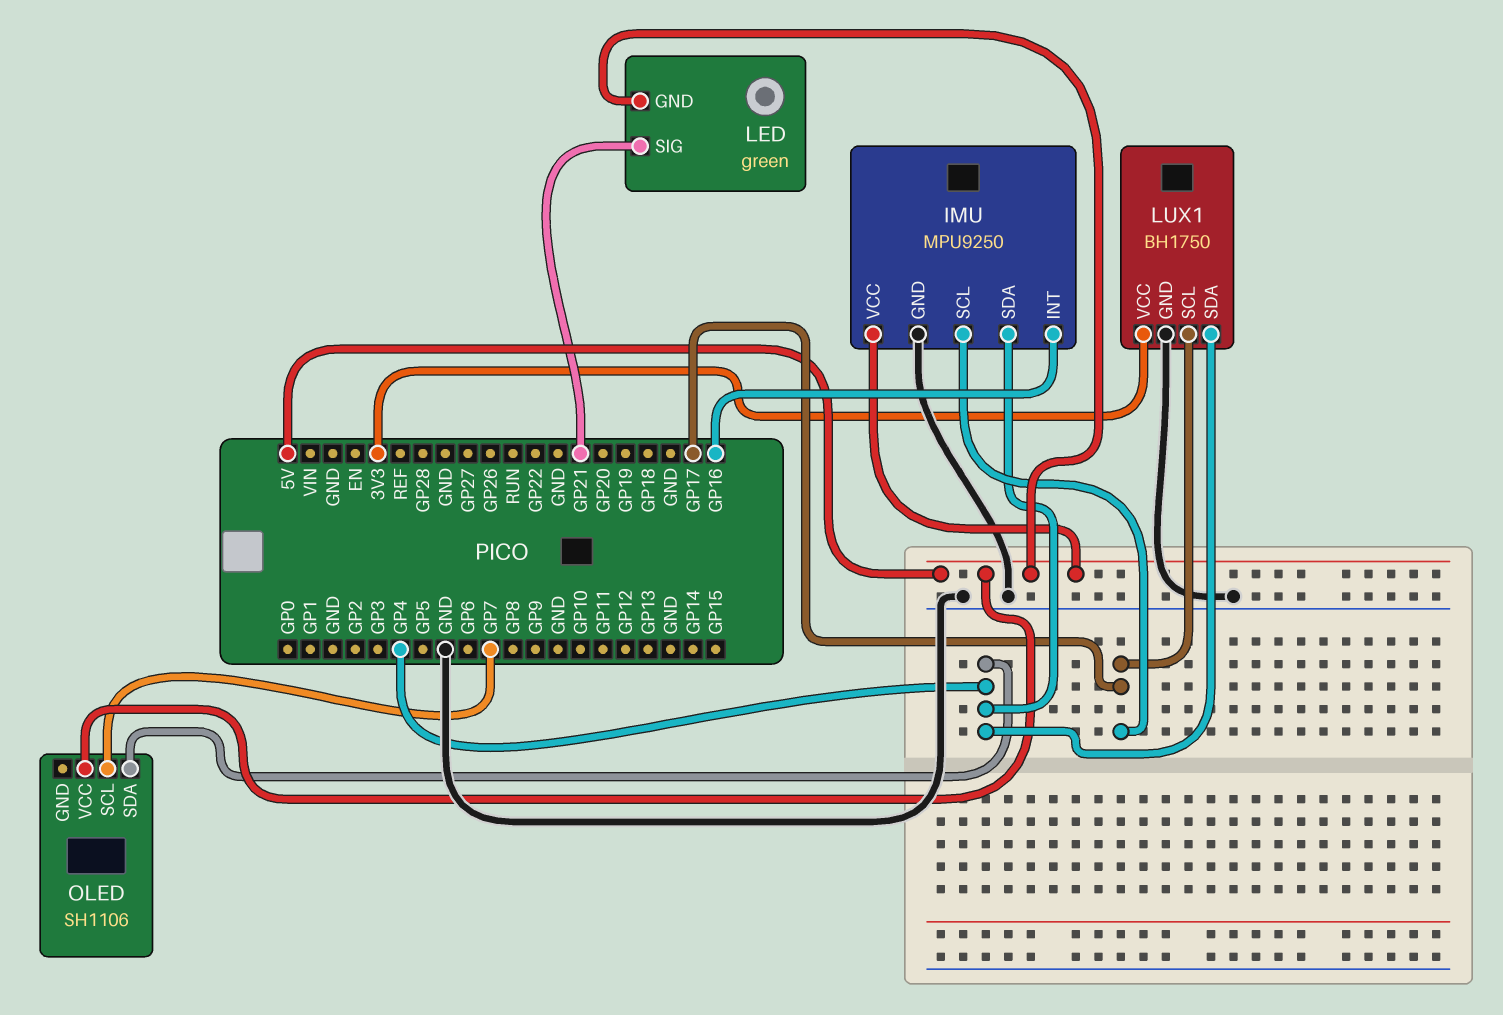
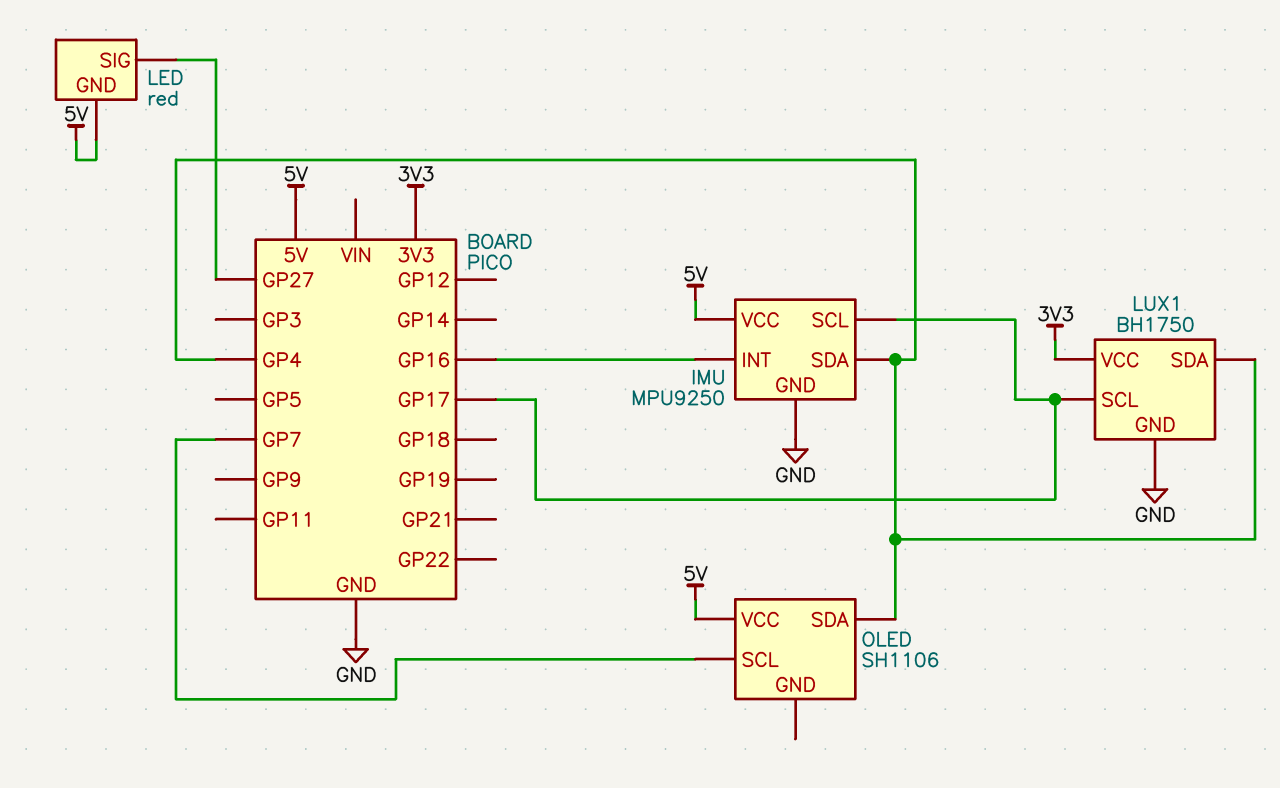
LED: green -> red
LED pin SIG: GP21 -> GP27

